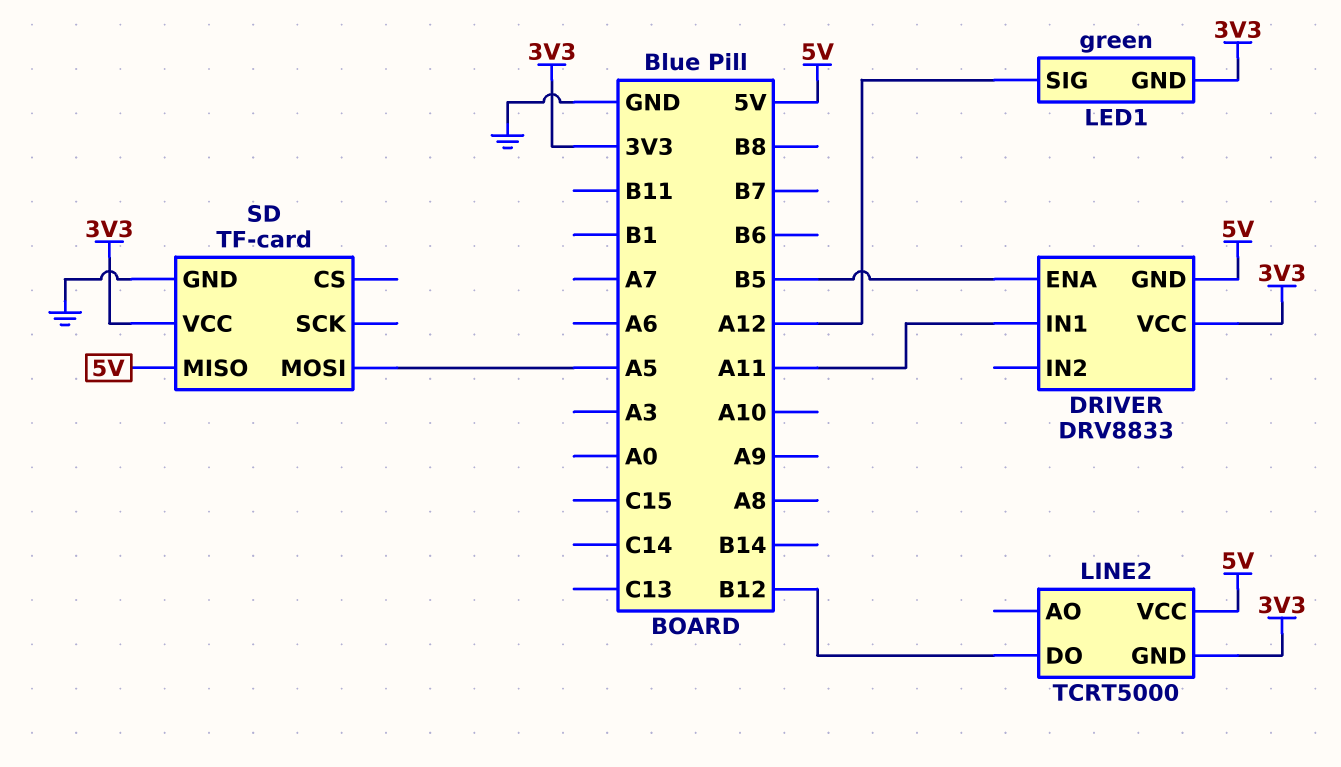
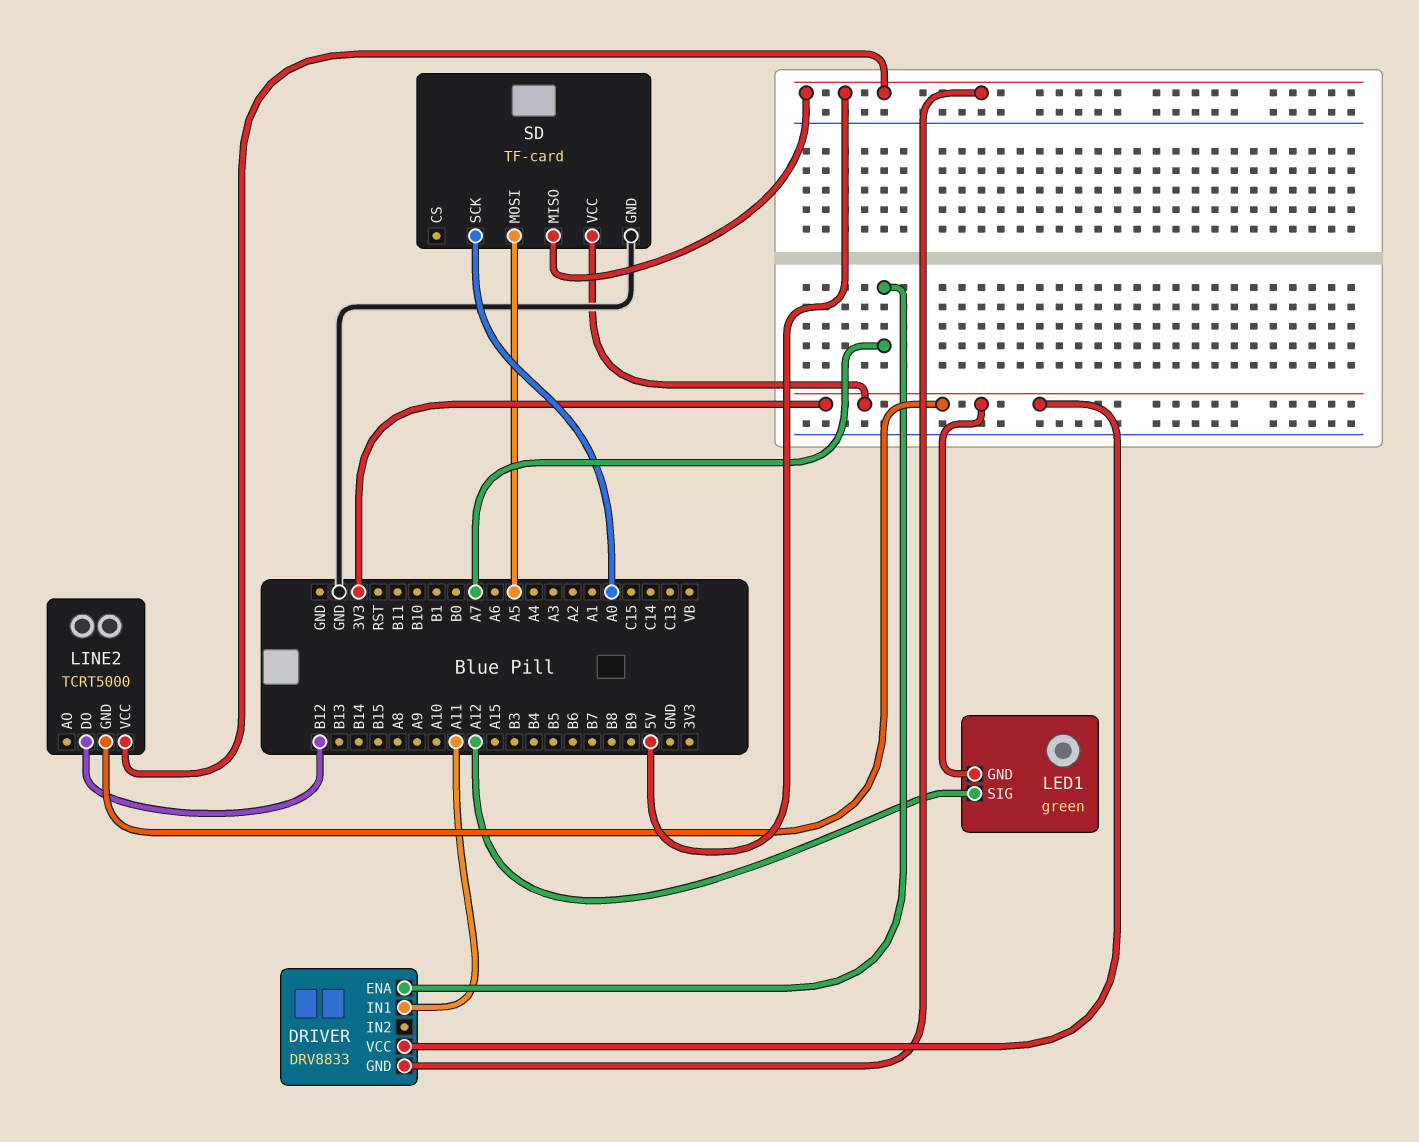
DRIVER pin ENA: B5 -> A7
SD pin SCK: none -> A0

